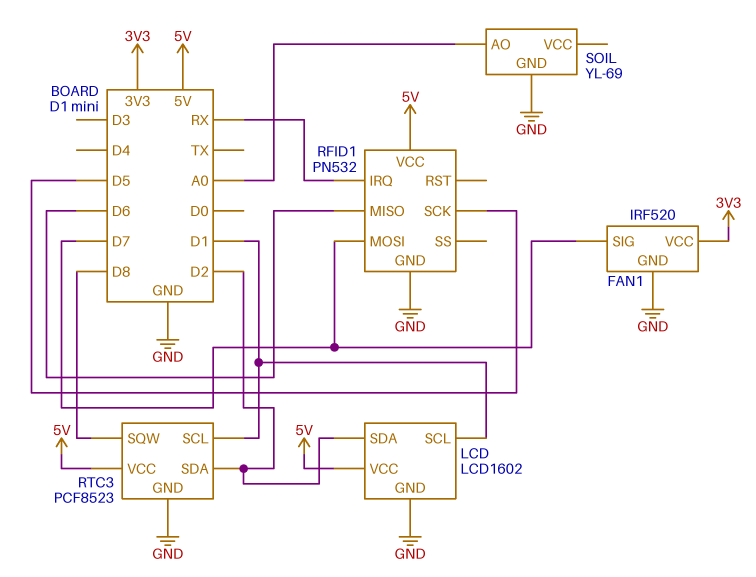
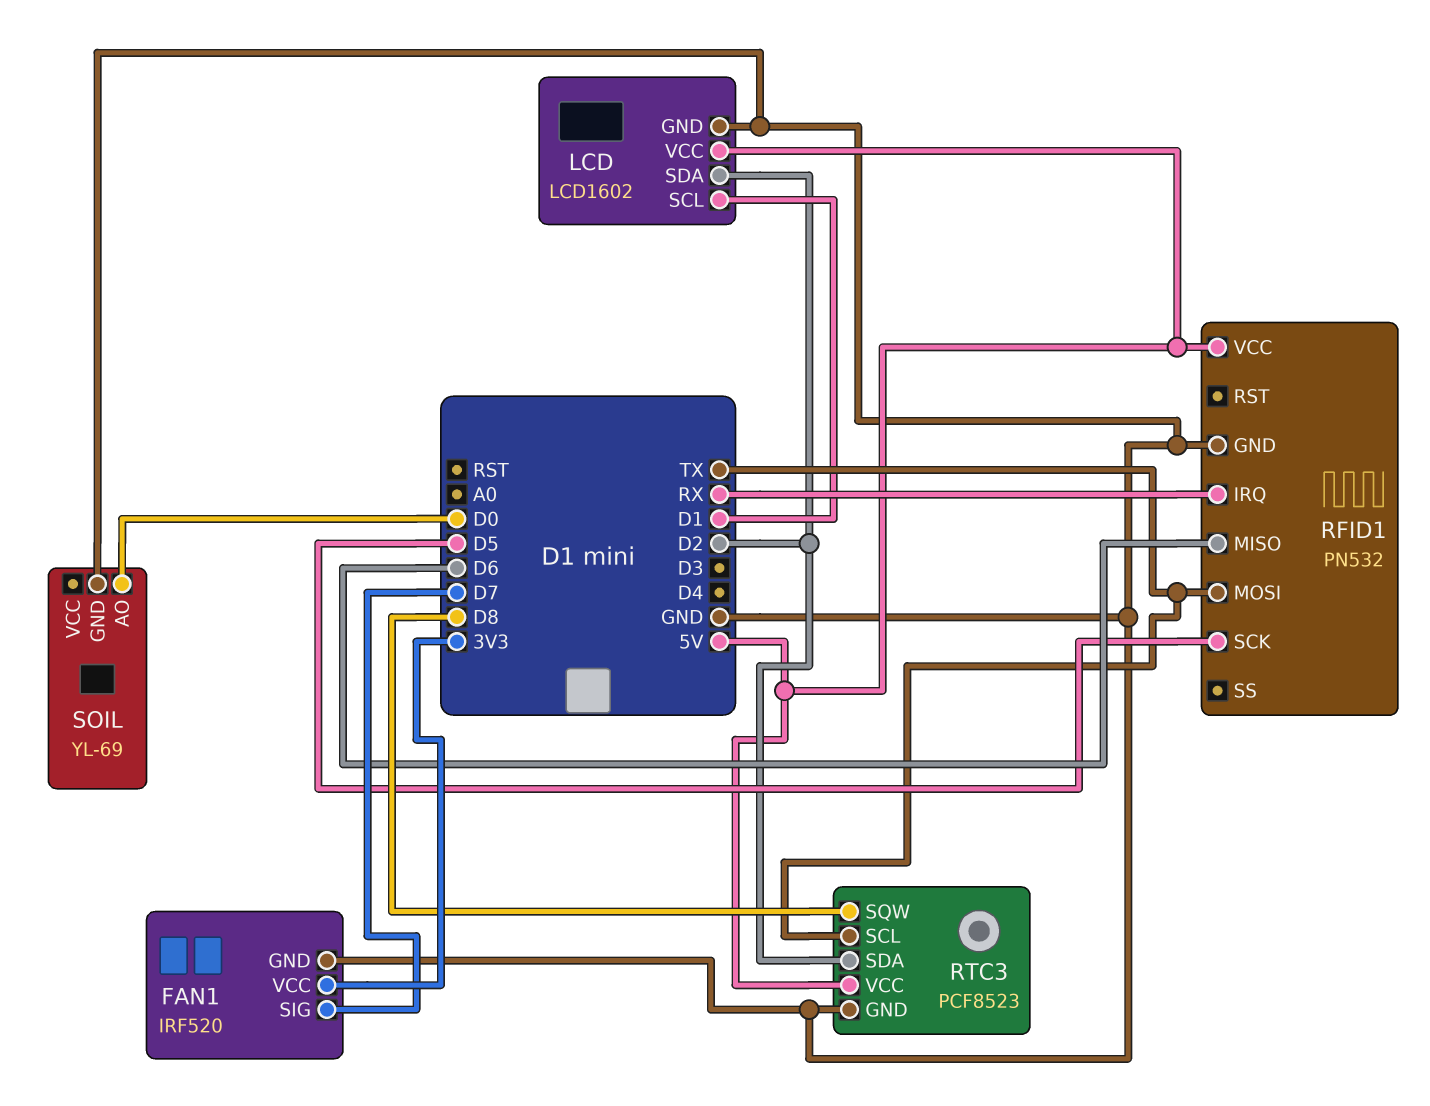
RFID1 pin MOSI: D7 -> TX
RTC3 pin SCL: D1 -> TX
SOIL pin AO: A0 -> D0

